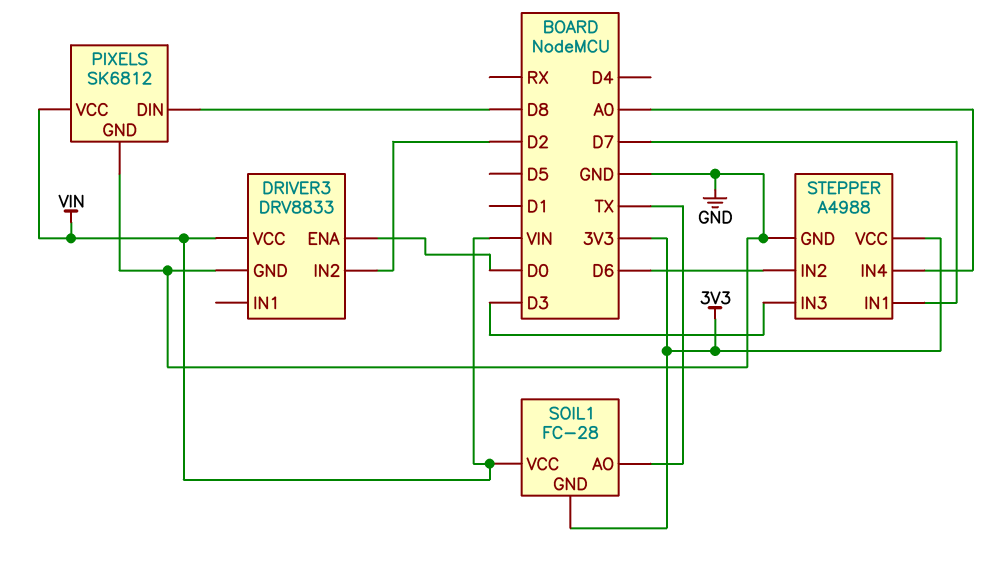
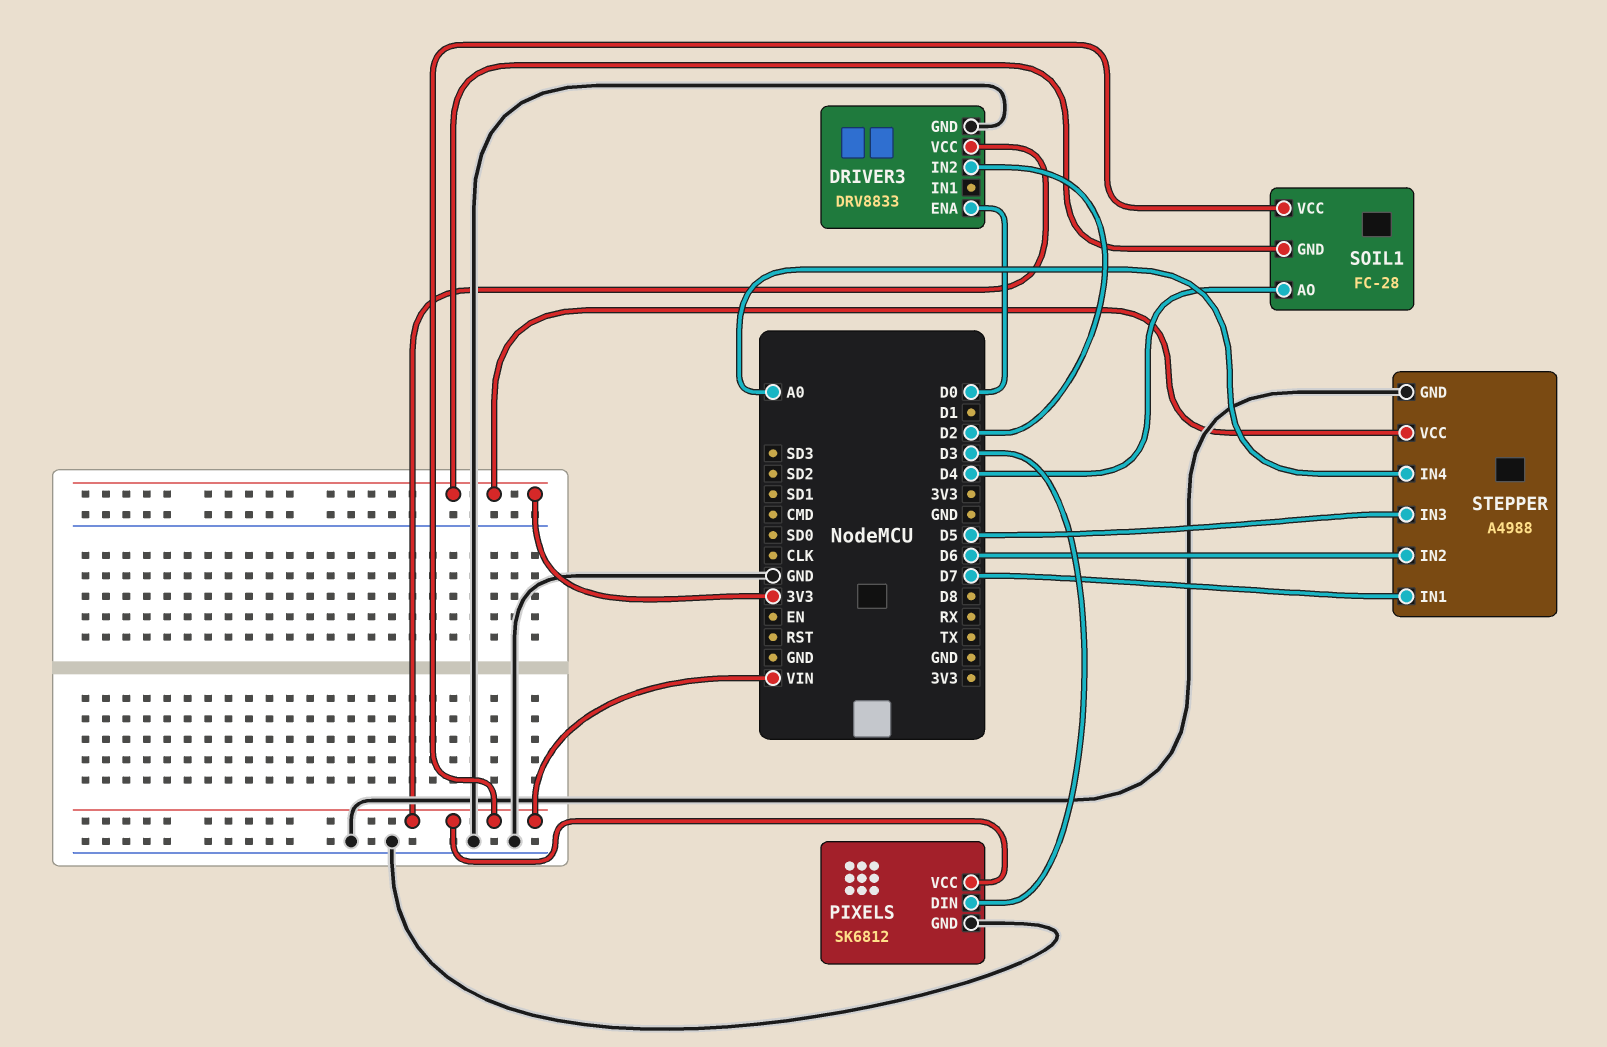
PIXELS pin DIN: D8 -> D3
SOIL1 pin AO: TX -> D4
STEPPER pin IN3: D3 -> D5

